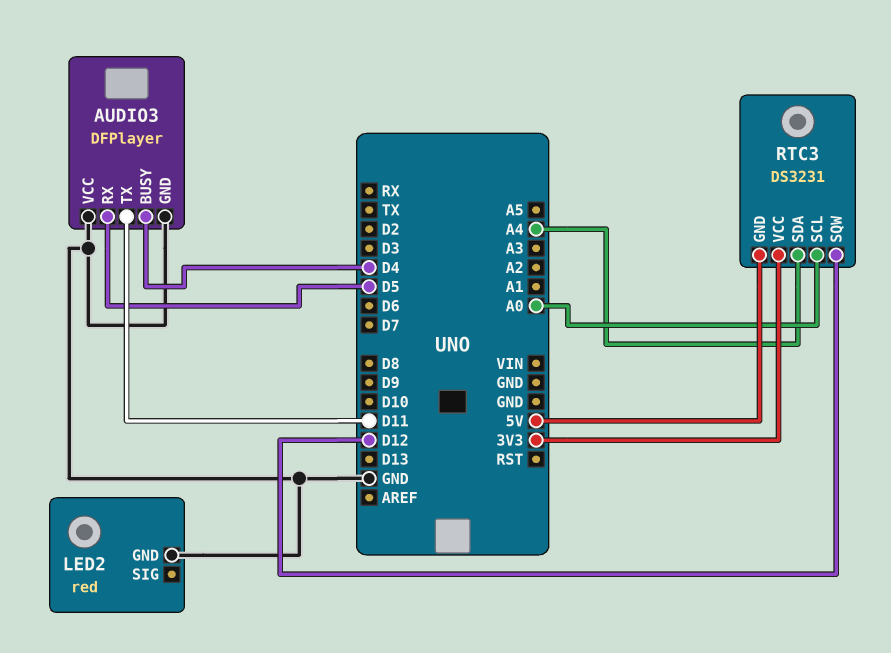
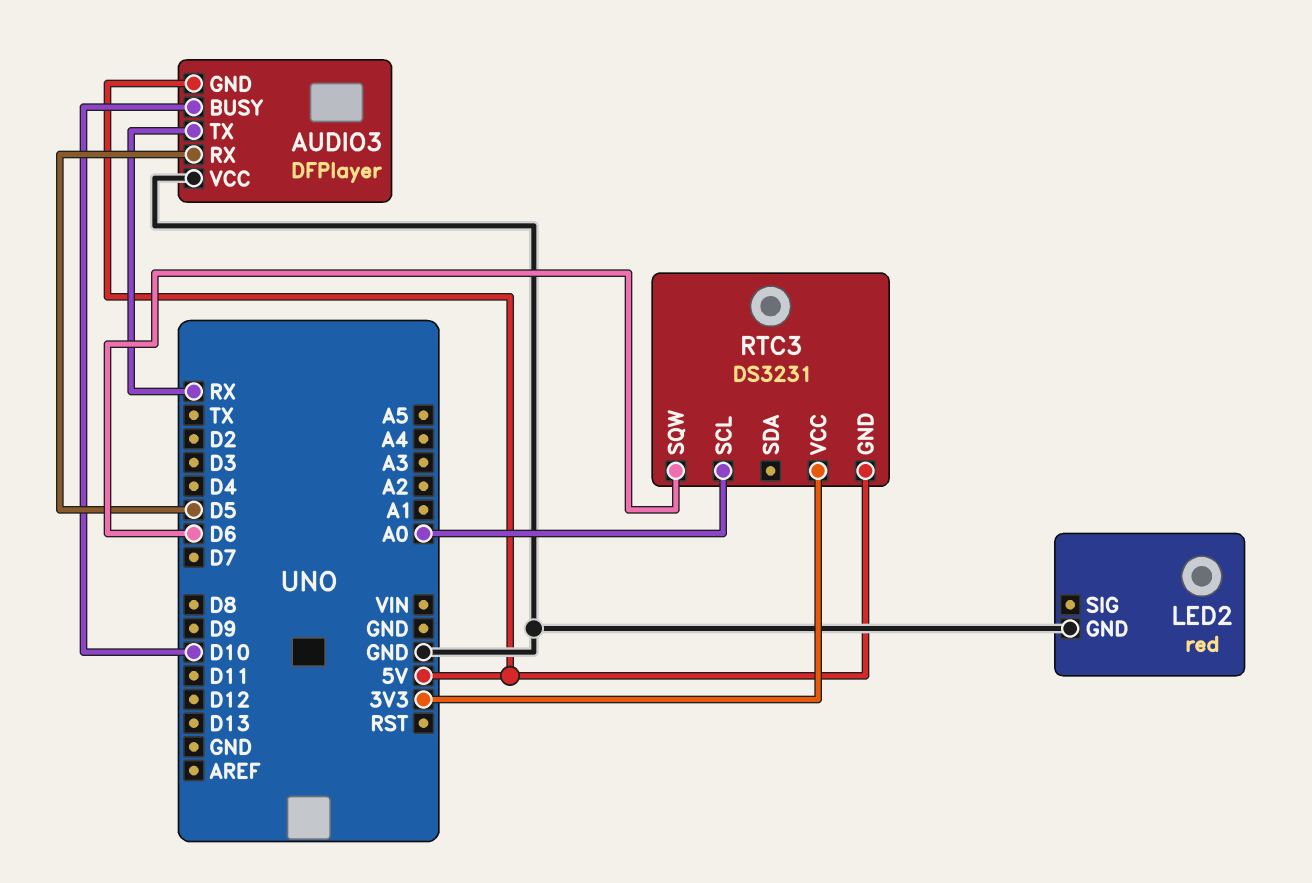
AUDIO3 pin BUSY: D4 -> D10
AUDIO3 pin GND: GND -> 5V
AUDIO3 pin TX: D11 -> RX
RTC3 pin SDA: A4 -> none
RTC3 pin SQW: D12 -> D6

